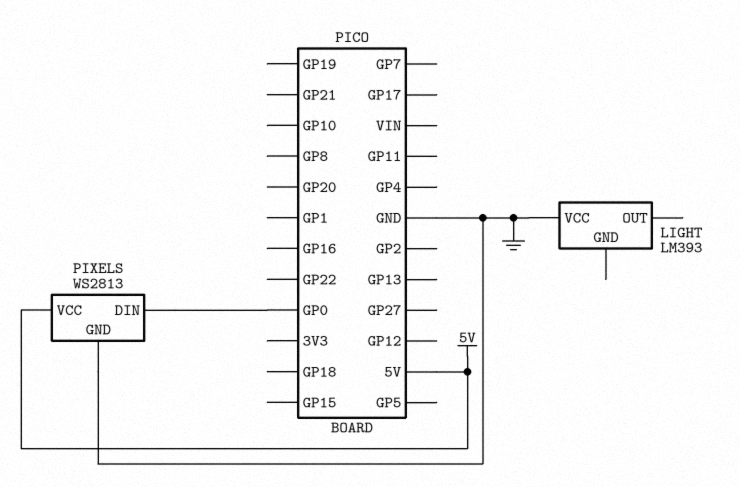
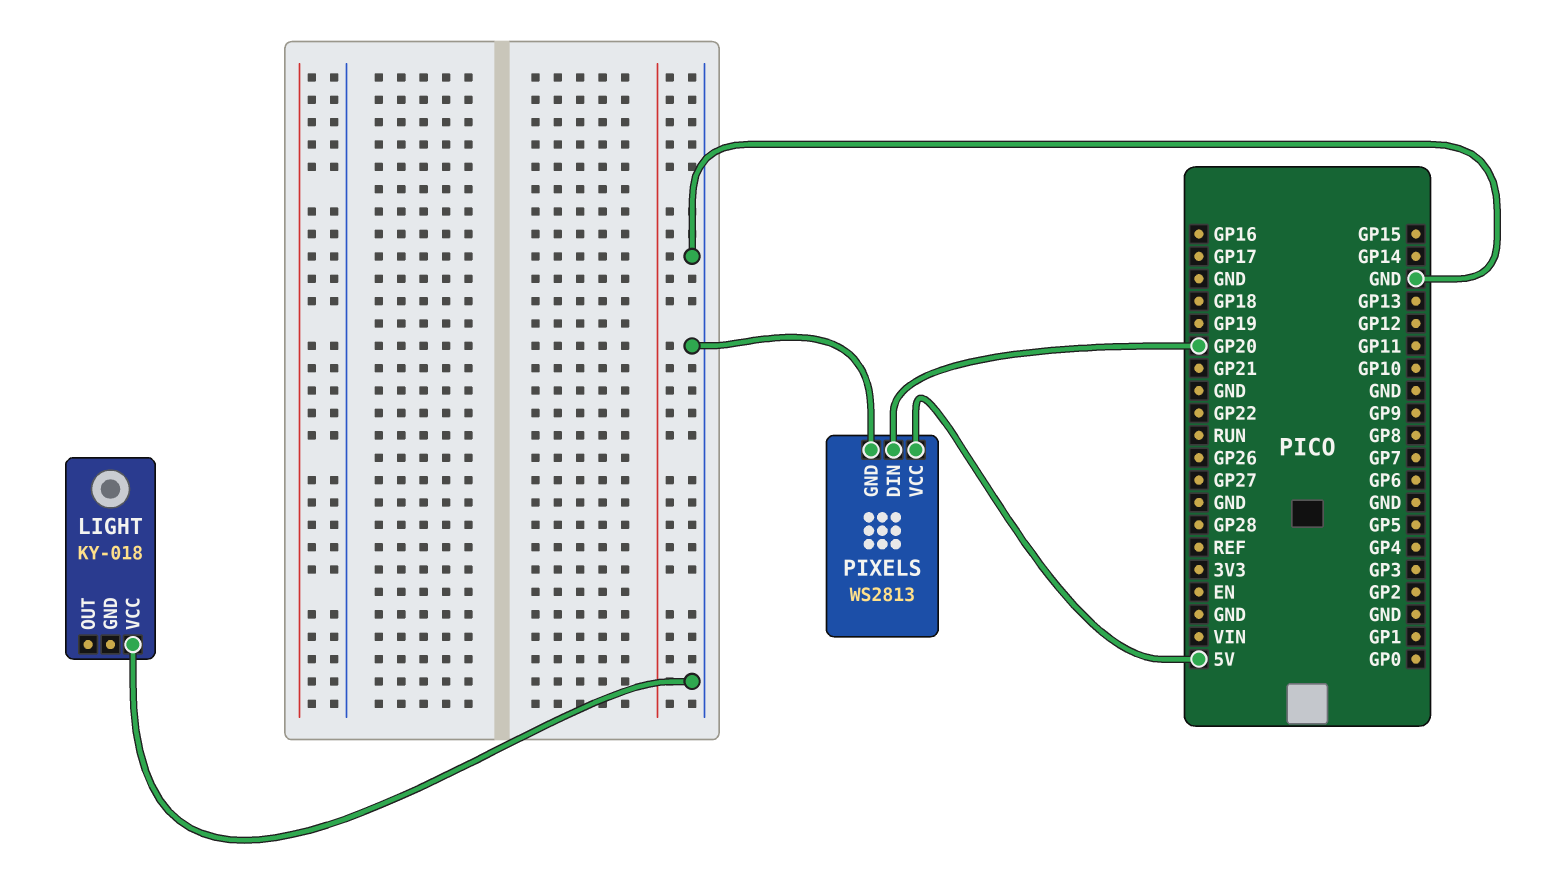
LIGHT: LM393 -> KY-018
PIXELS pin DIN: GP0 -> GP20

